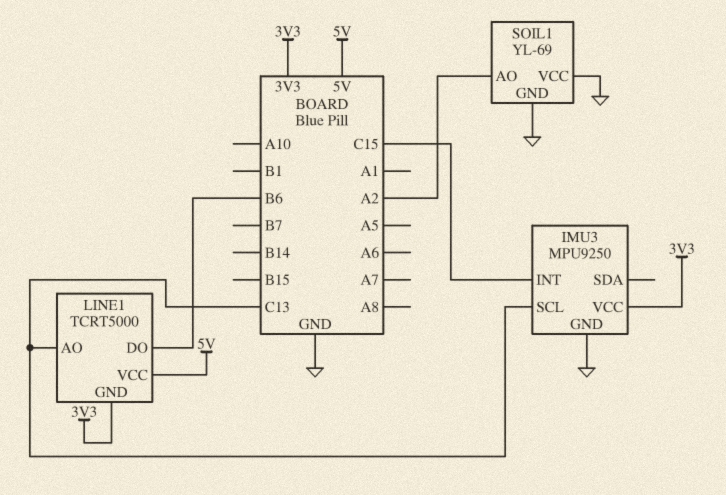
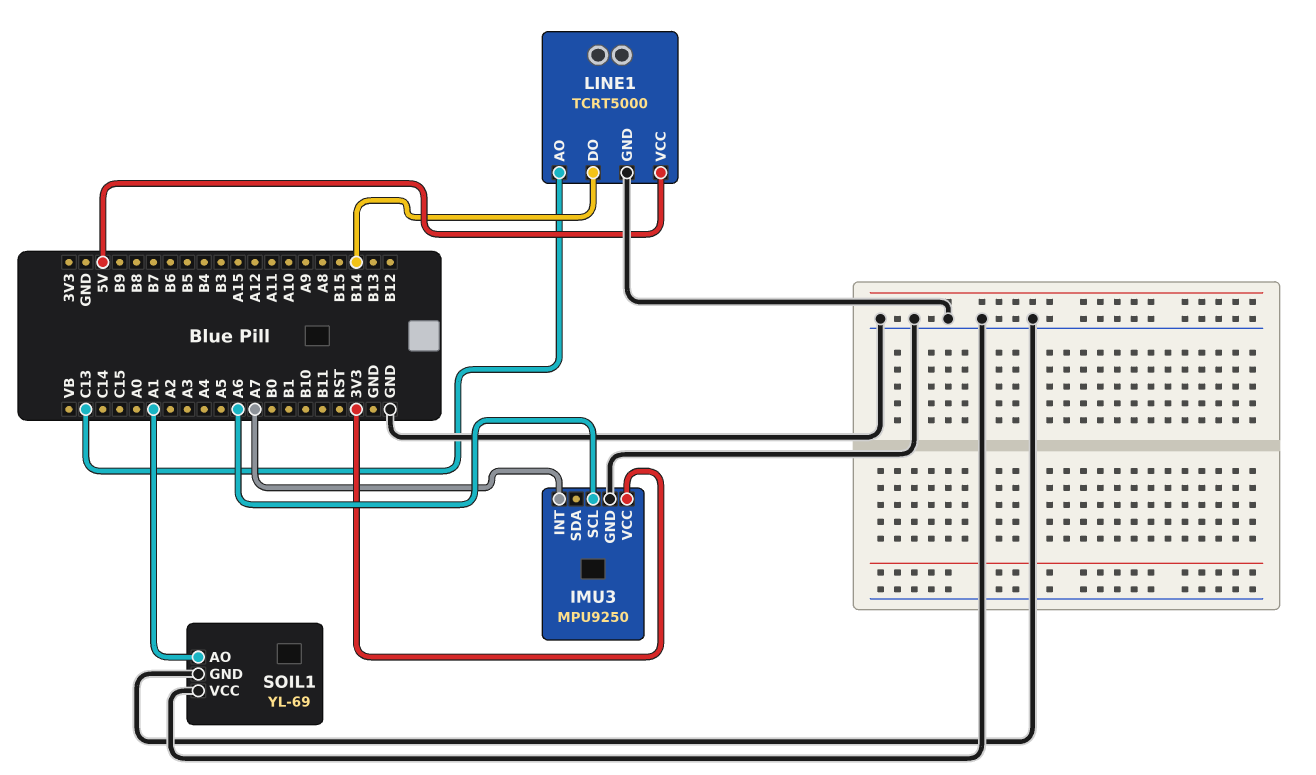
IMU3 pin INT: C15 -> A7
IMU3 pin SCL: C13 -> A6
LINE1 pin DO: B6 -> B14
LINE1 pin GND: 3V3 -> GND
SOIL1 pin AO: A2 -> A1

